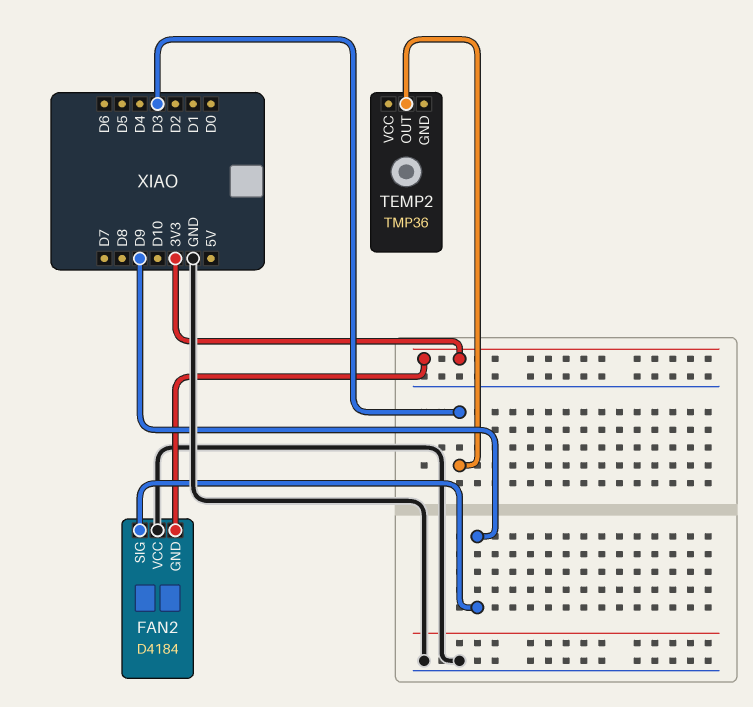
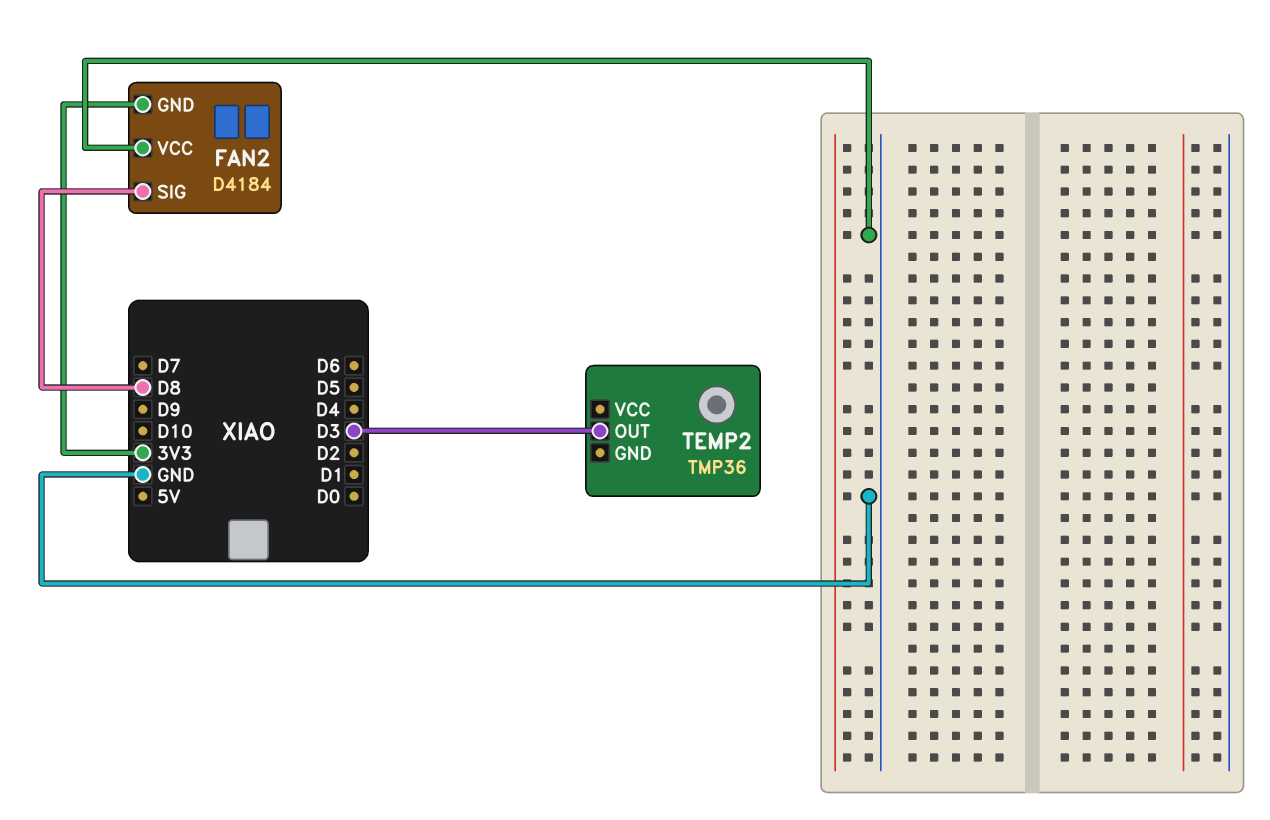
FAN2 pin SIG: D9 -> D8

